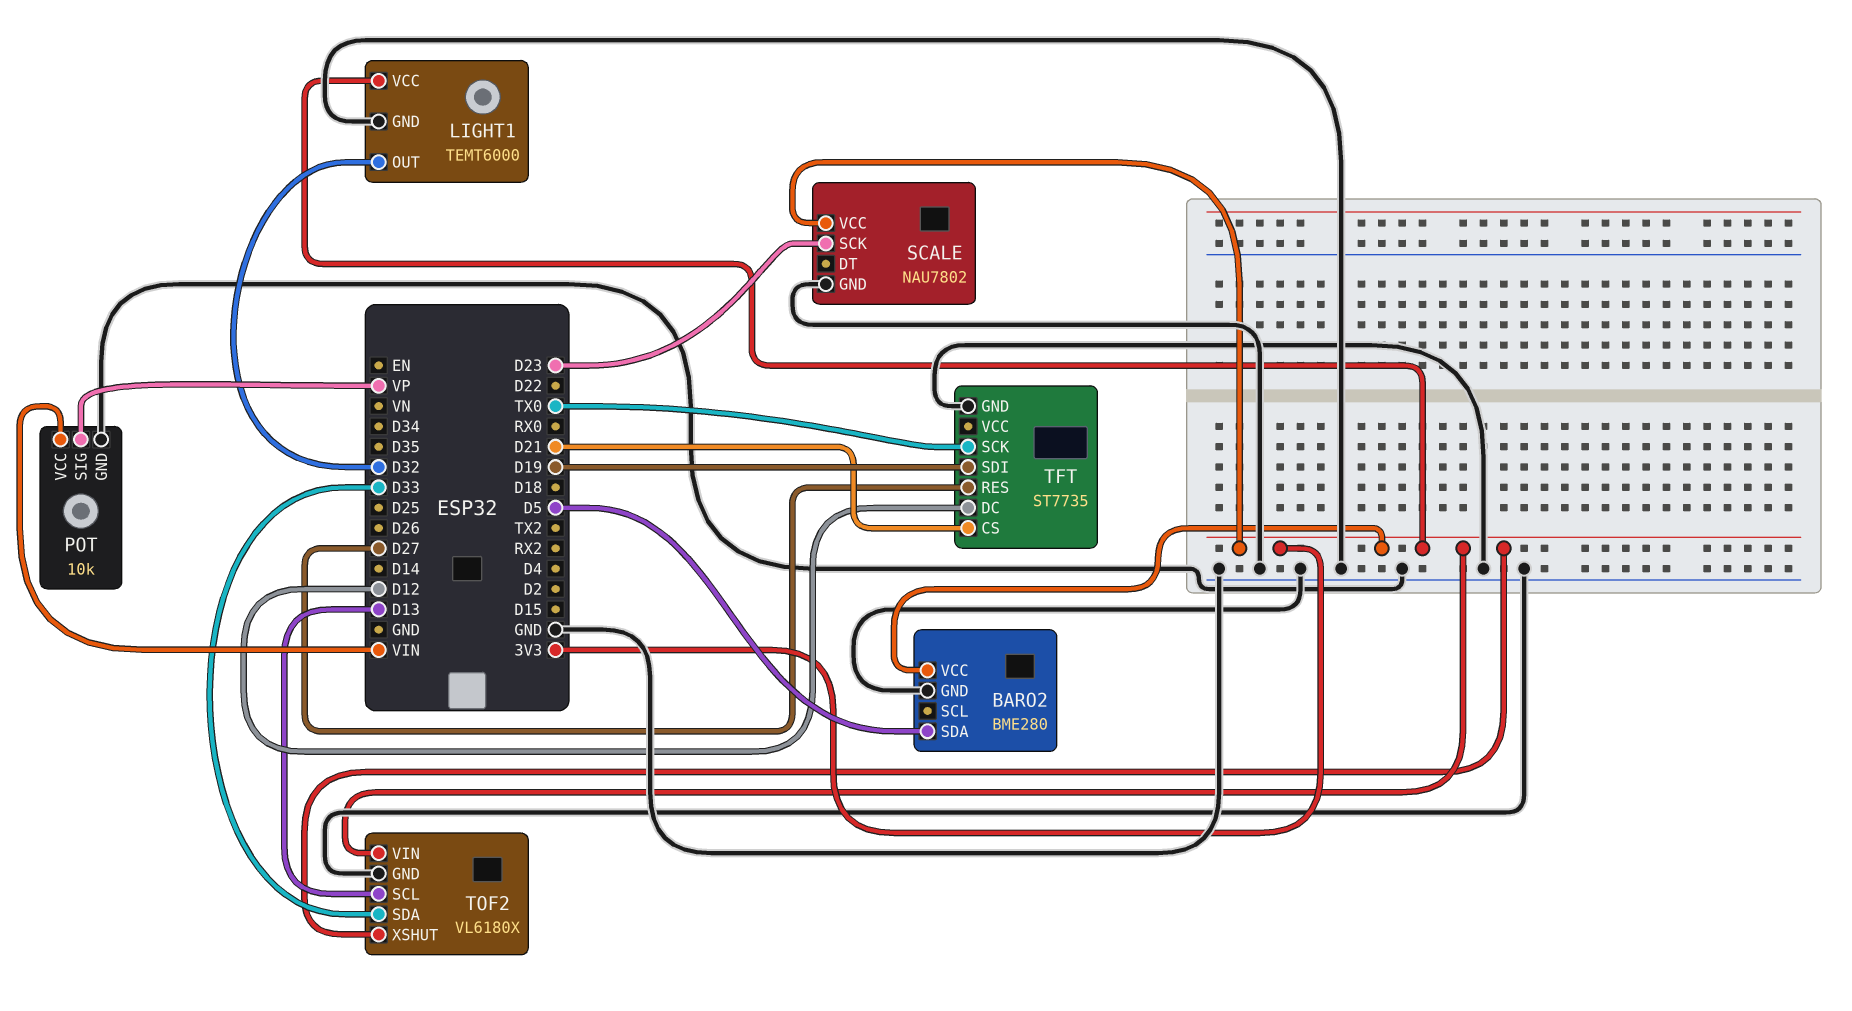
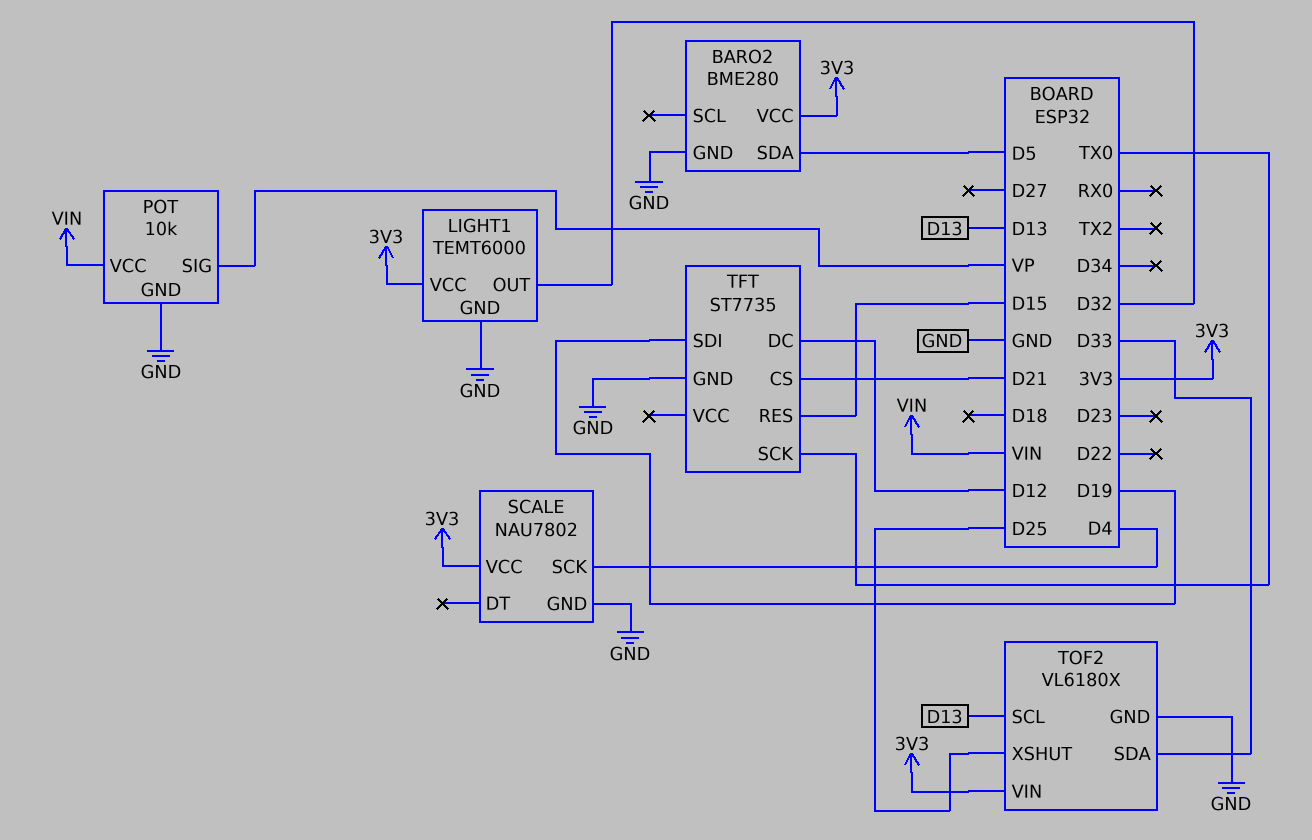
SCALE pin SCK: D23 -> D4
TFT pin RES: D27 -> D15
TOF2 pin XSHUT: 3V3 -> D25

